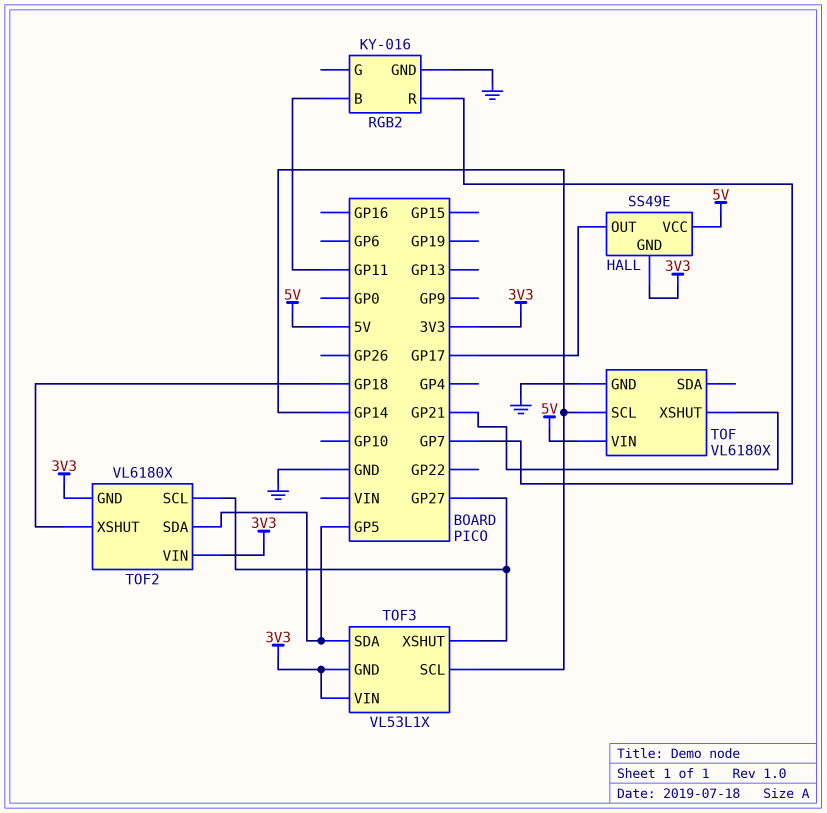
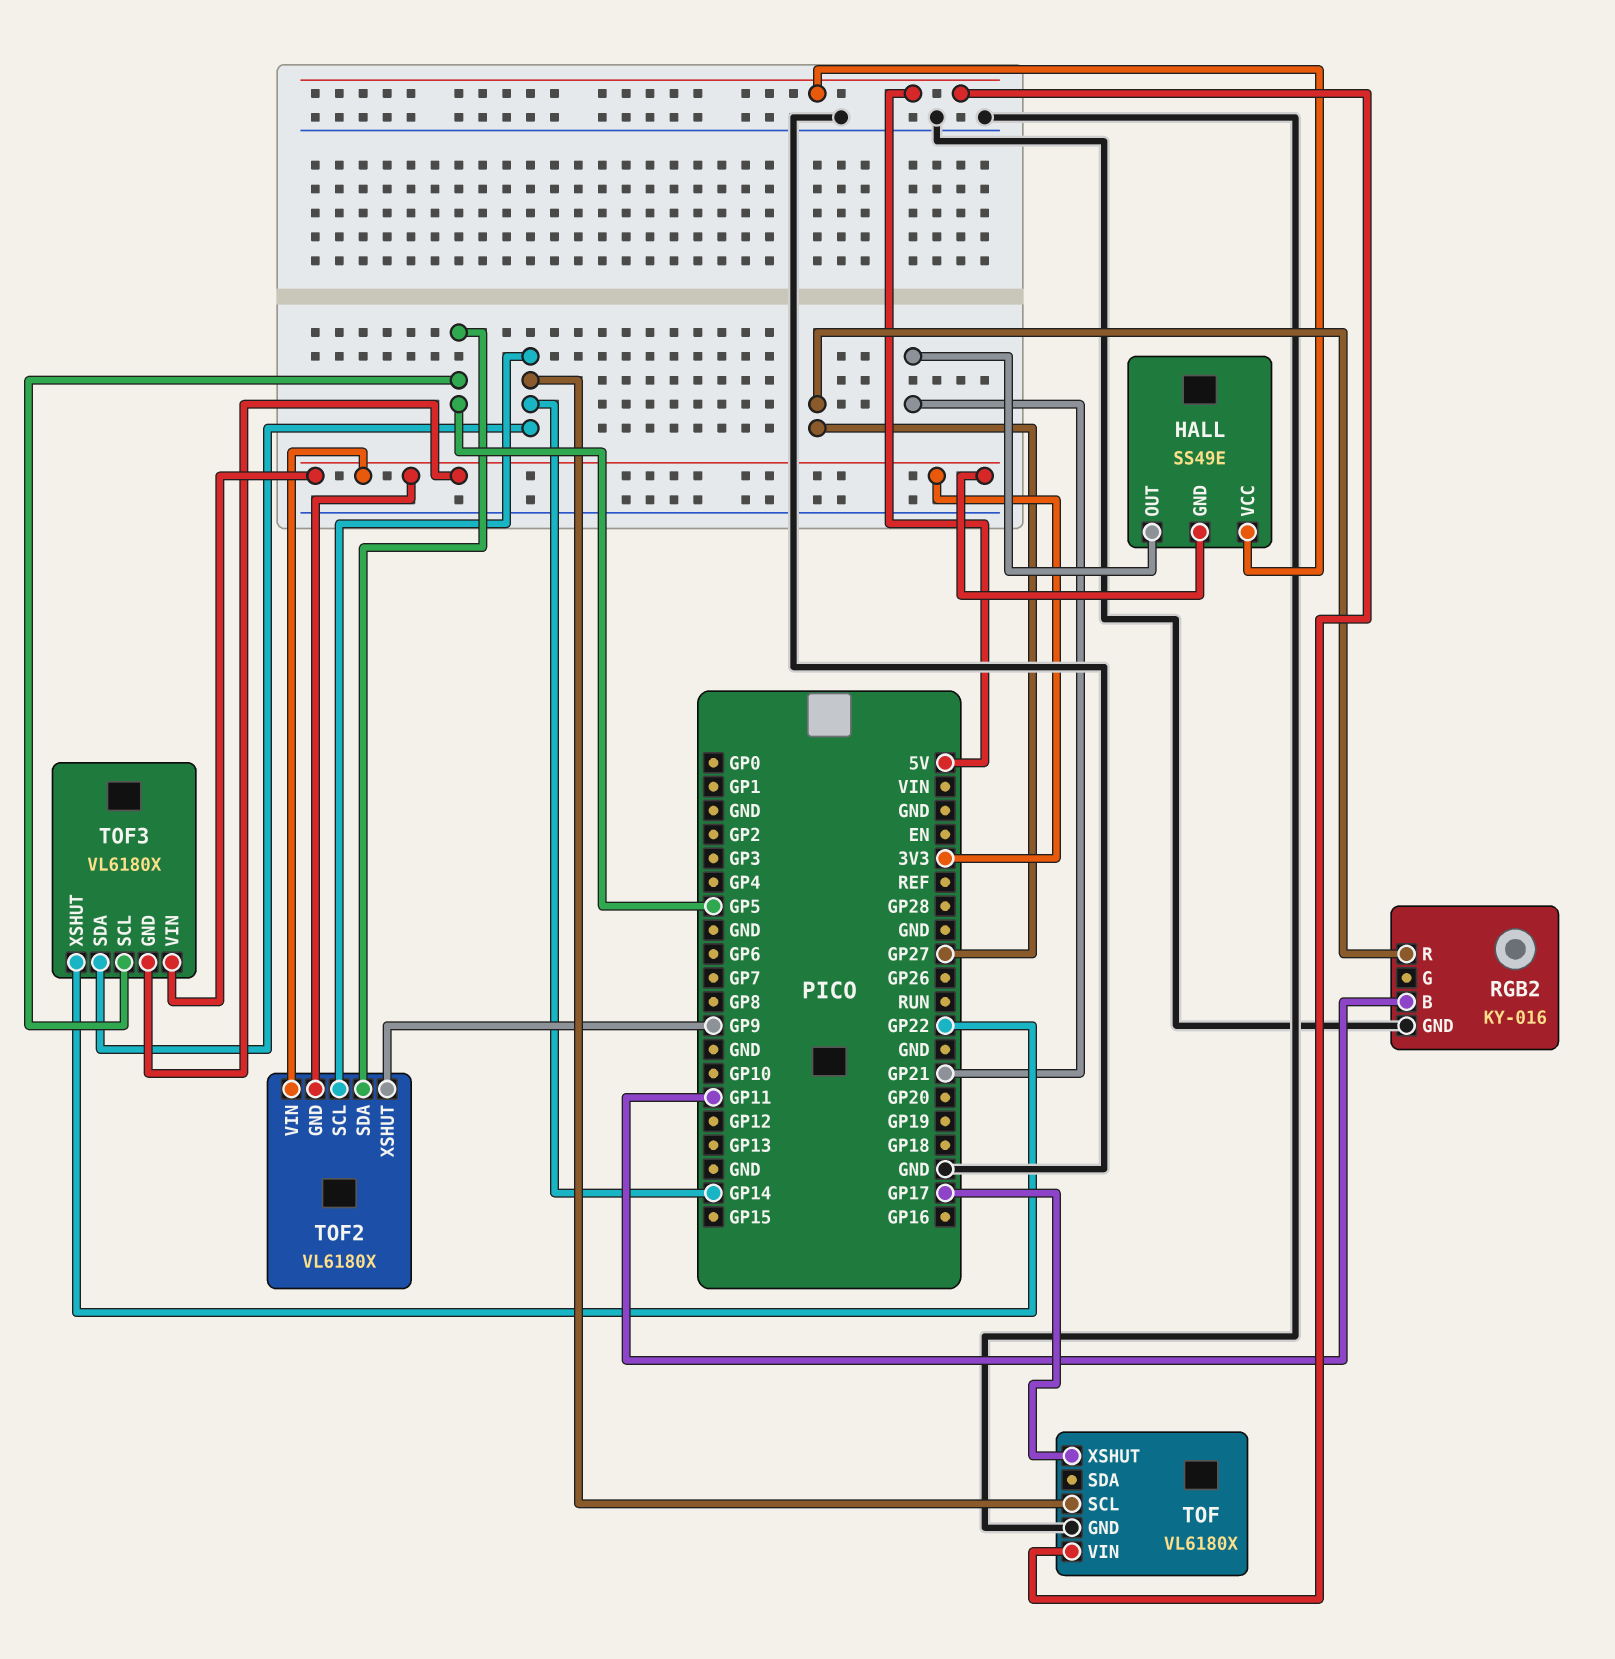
HALL pin OUT: GP17 -> GP21
RGB2 pin R: GP7 -> GP27
TOF pin XSHUT: GP21 -> GP17
TOF2 pin SCL: GP27 -> GP14
TOF2 pin XSHUT: GP18 -> GP9
TOF3: VL53L1X -> VL6180X
TOF3 pin SCL: GP14 -> GP5
TOF3 pin SDA: GP5 -> GP14
TOF3 pin XSHUT: GP27 -> GP22

